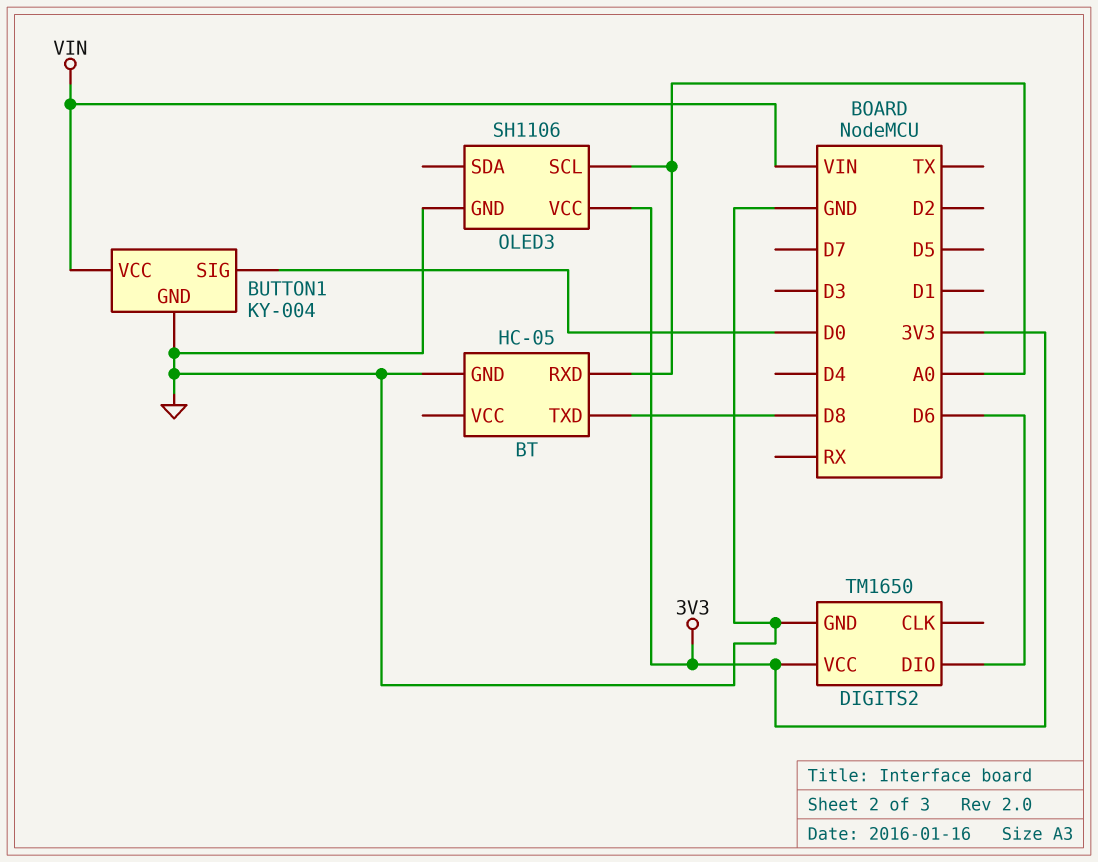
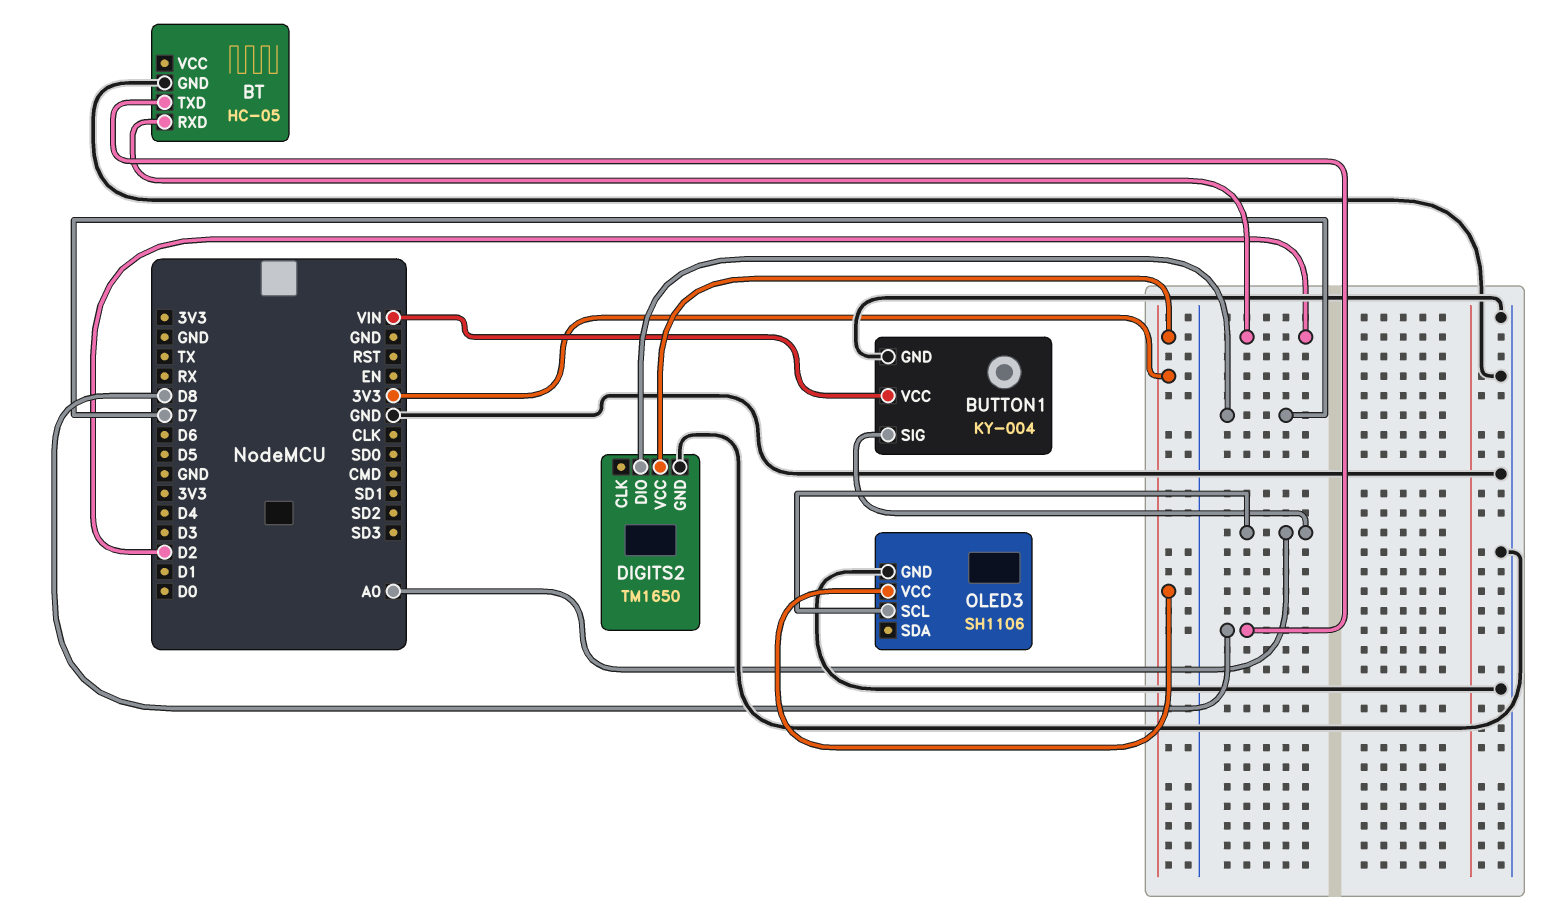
BT pin RXD: A0 -> D2
BUTTON1 pin SIG: D0 -> A0
DIGITS2 pin DIO: D6 -> D7

